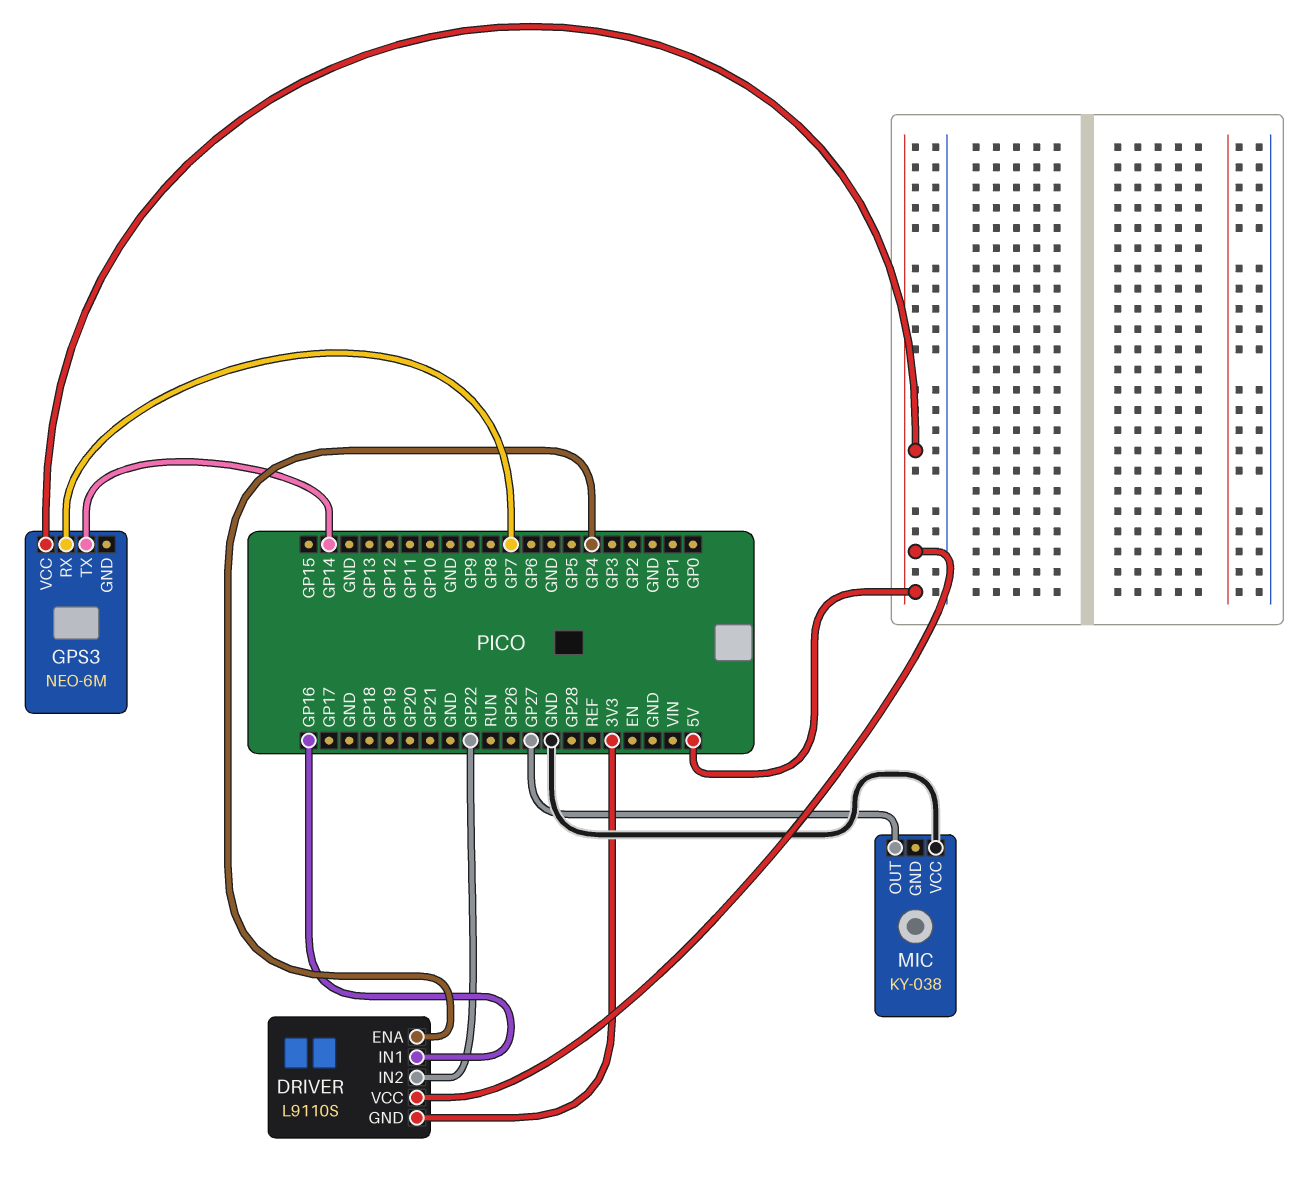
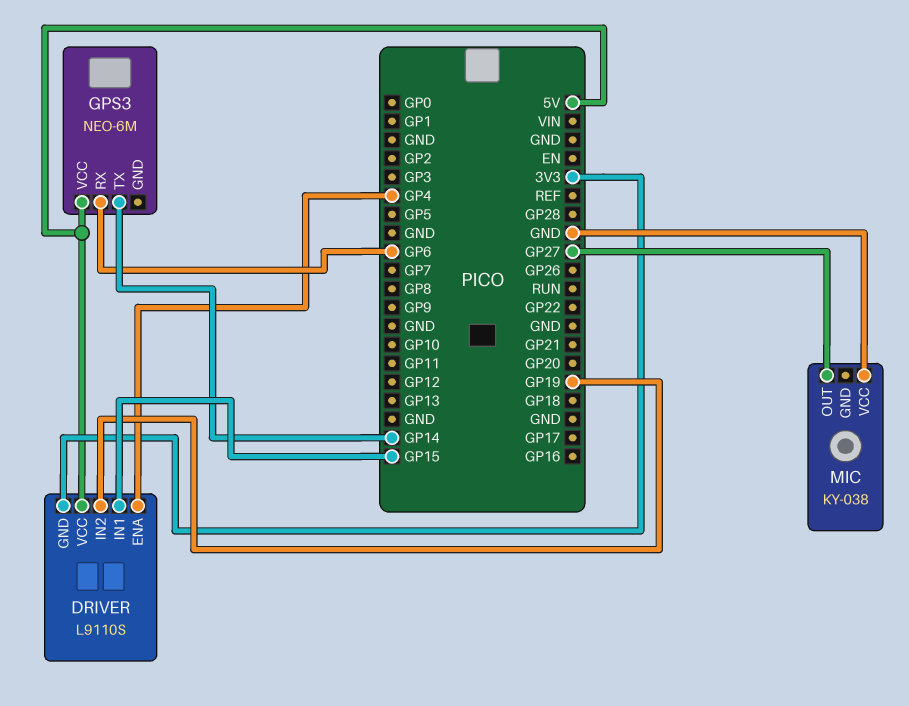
DRIVER pin IN1: GP16 -> GP15
DRIVER pin IN2: GP22 -> GP19
GPS3 pin RX: GP7 -> GP6

